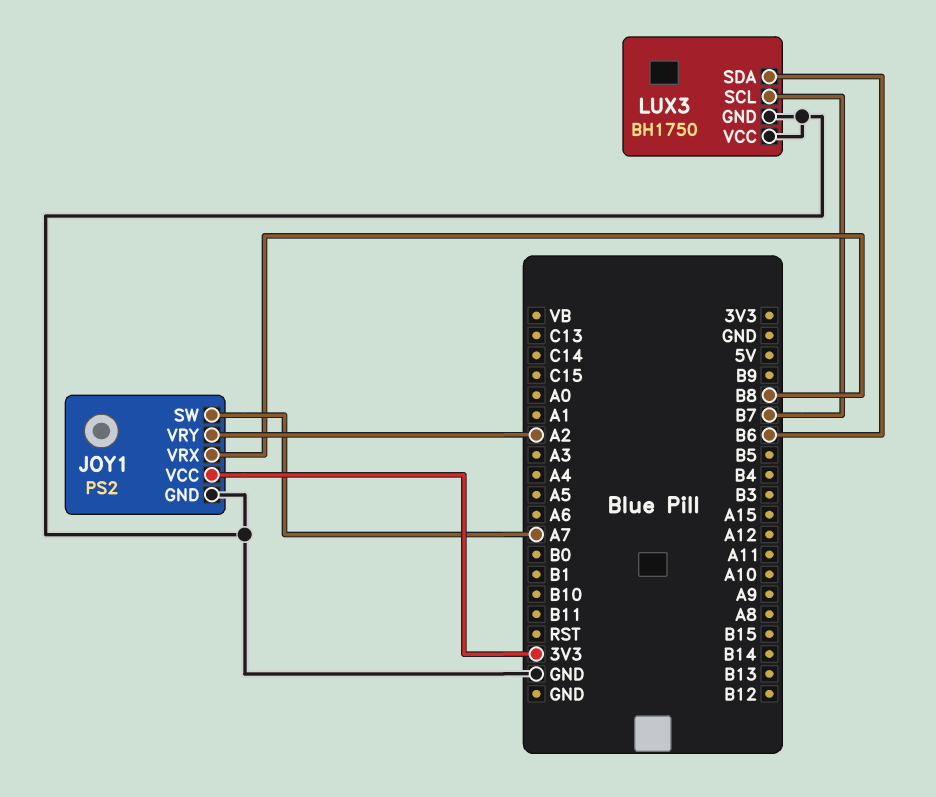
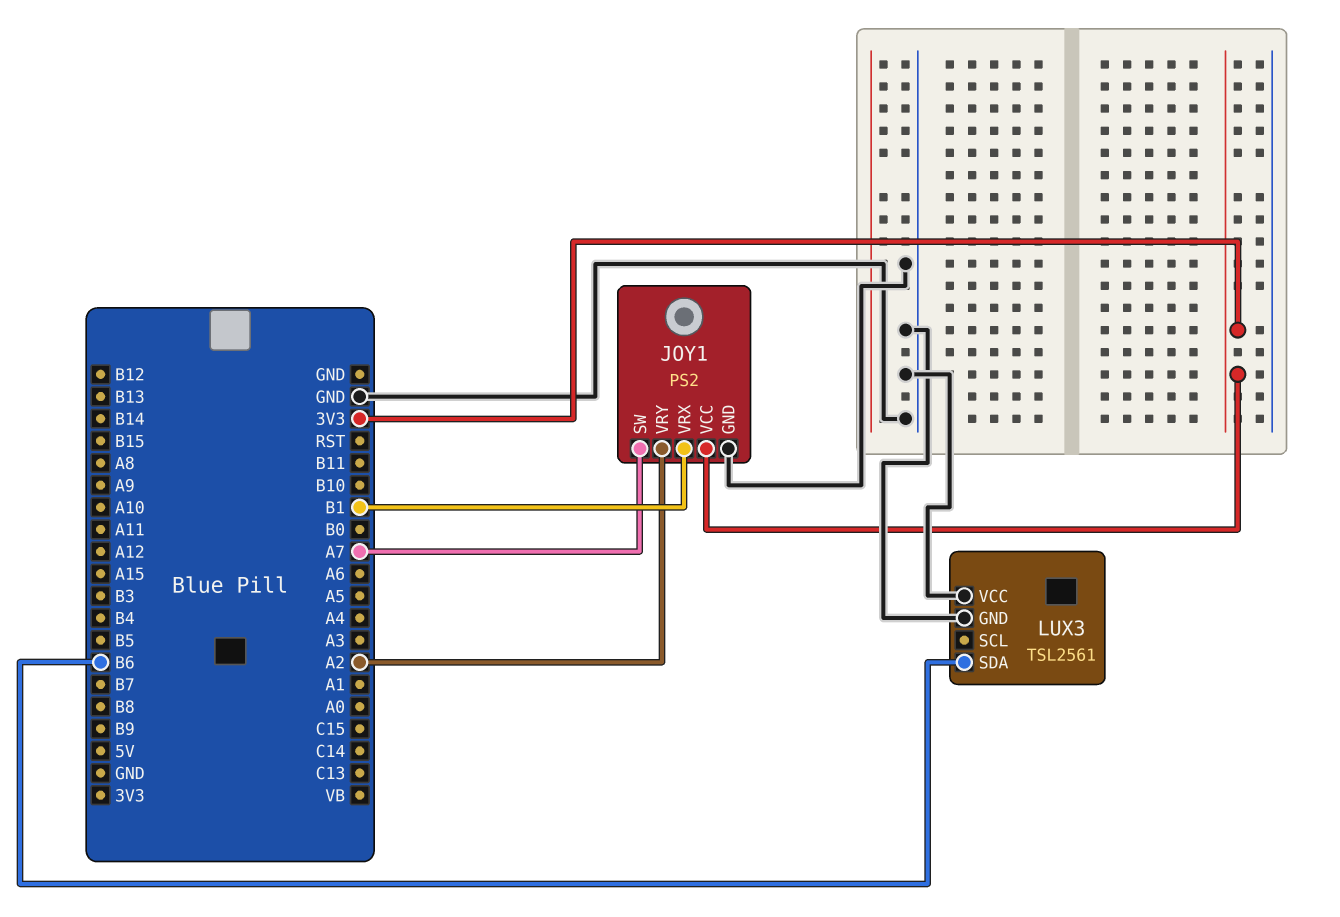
JOY1 pin VRX: B8 -> B1
LUX3: BH1750 -> TSL2561
LUX3 pin SCL: B7 -> none

